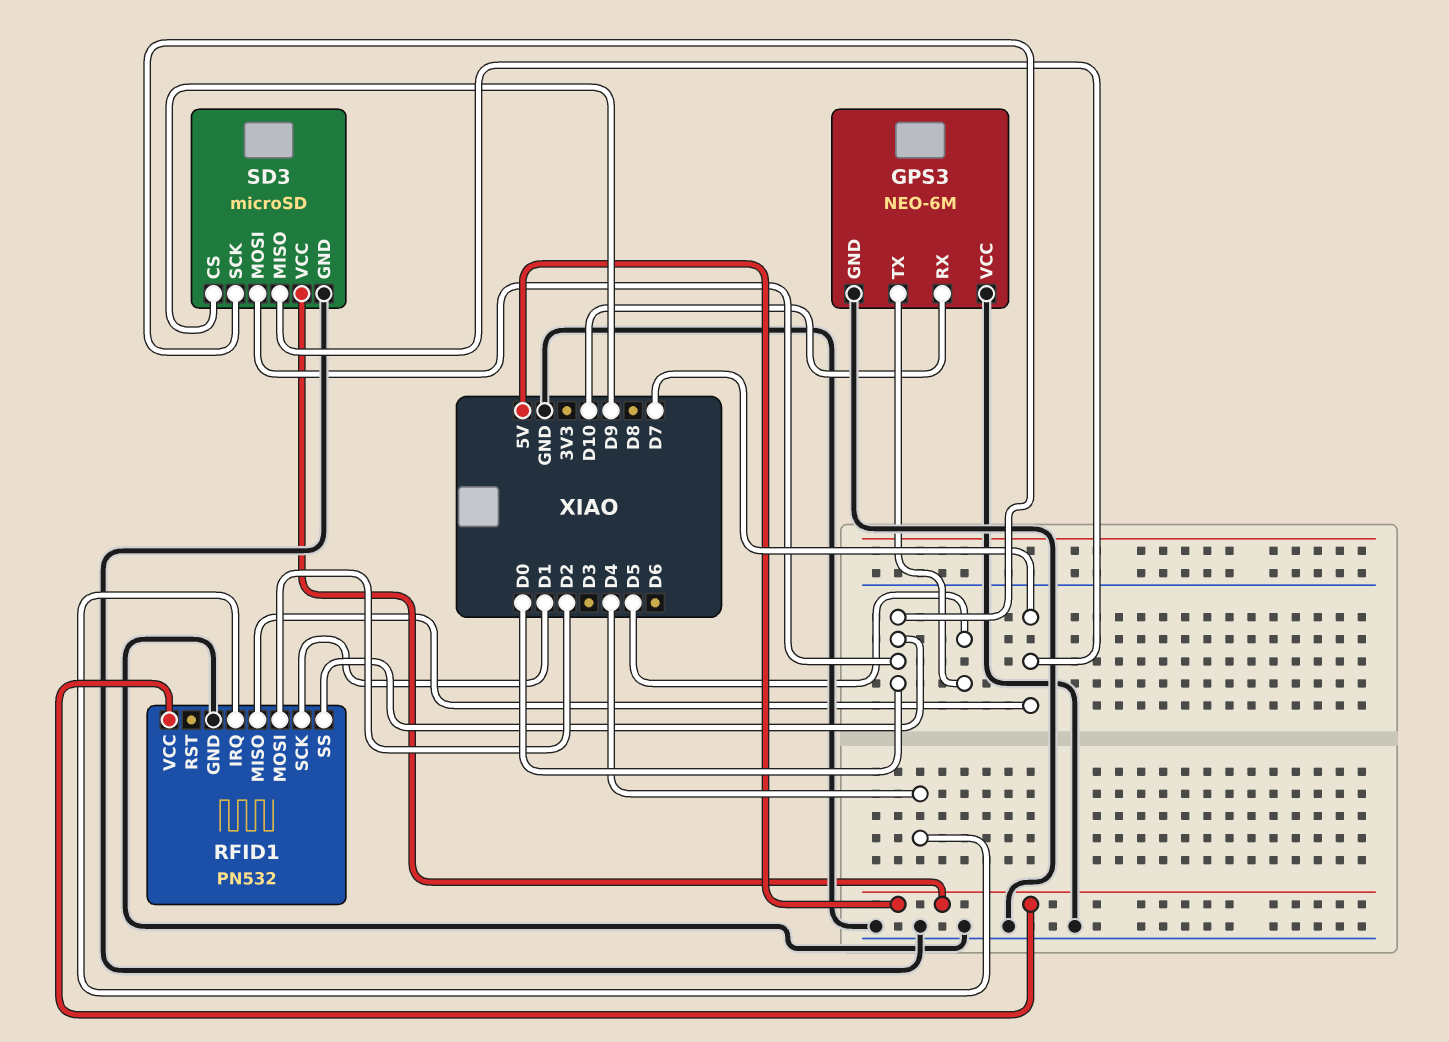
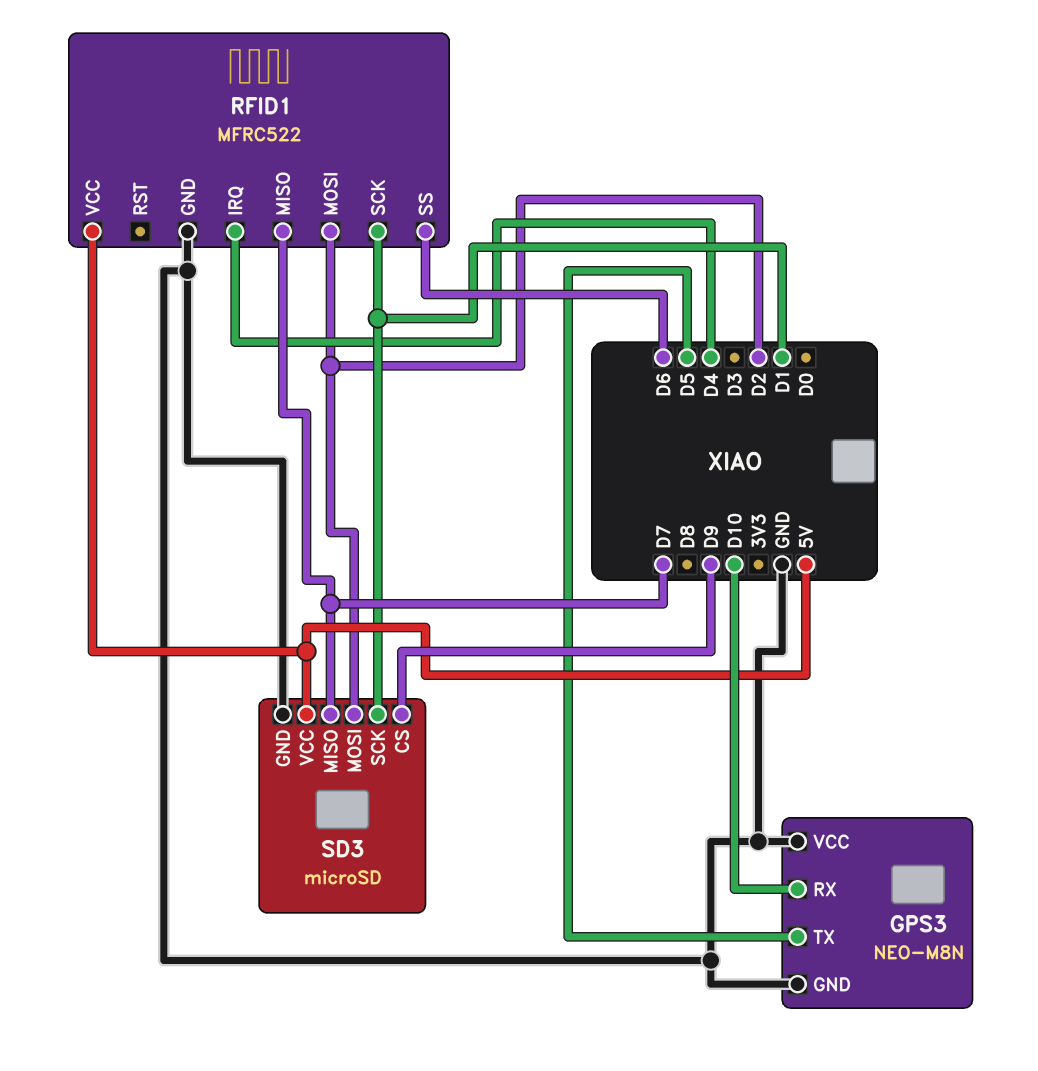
GPS3: NEO-6M -> NEO-M8N
RFID1: PN532 -> MFRC522
RFID1 pin SS: D0 -> D6
SD3 pin MOSI: D0 -> D2
SD3 pin SCK: D0 -> D1

